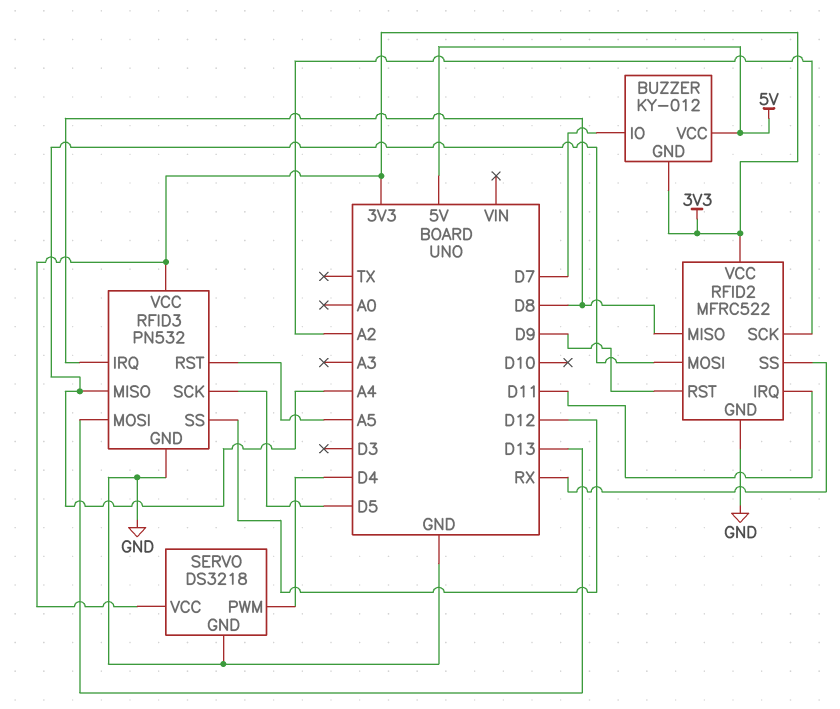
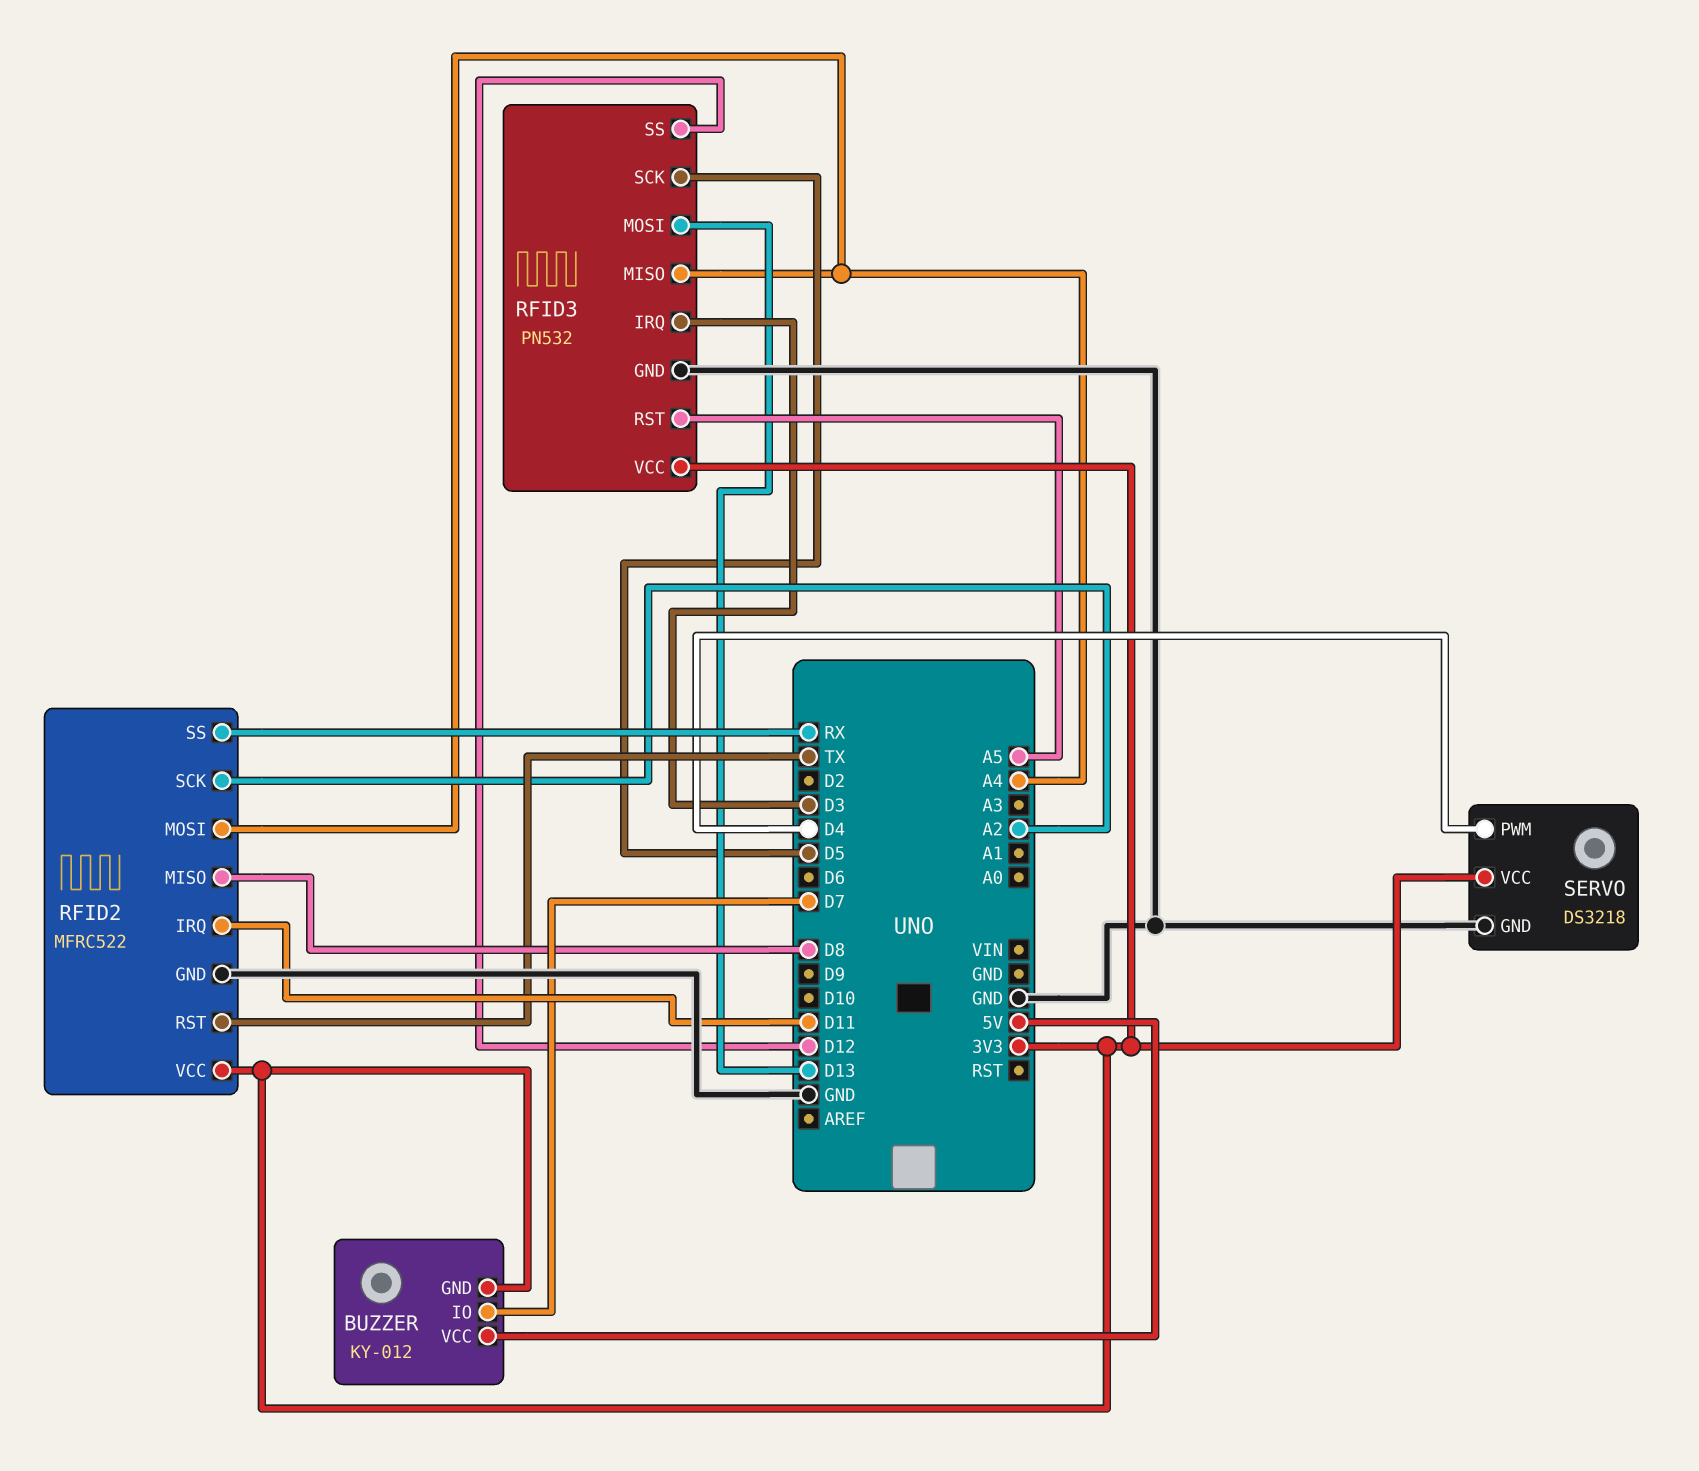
RFID2 pin RST: D9 -> TX
RFID3 pin IRQ: D8 -> D3

